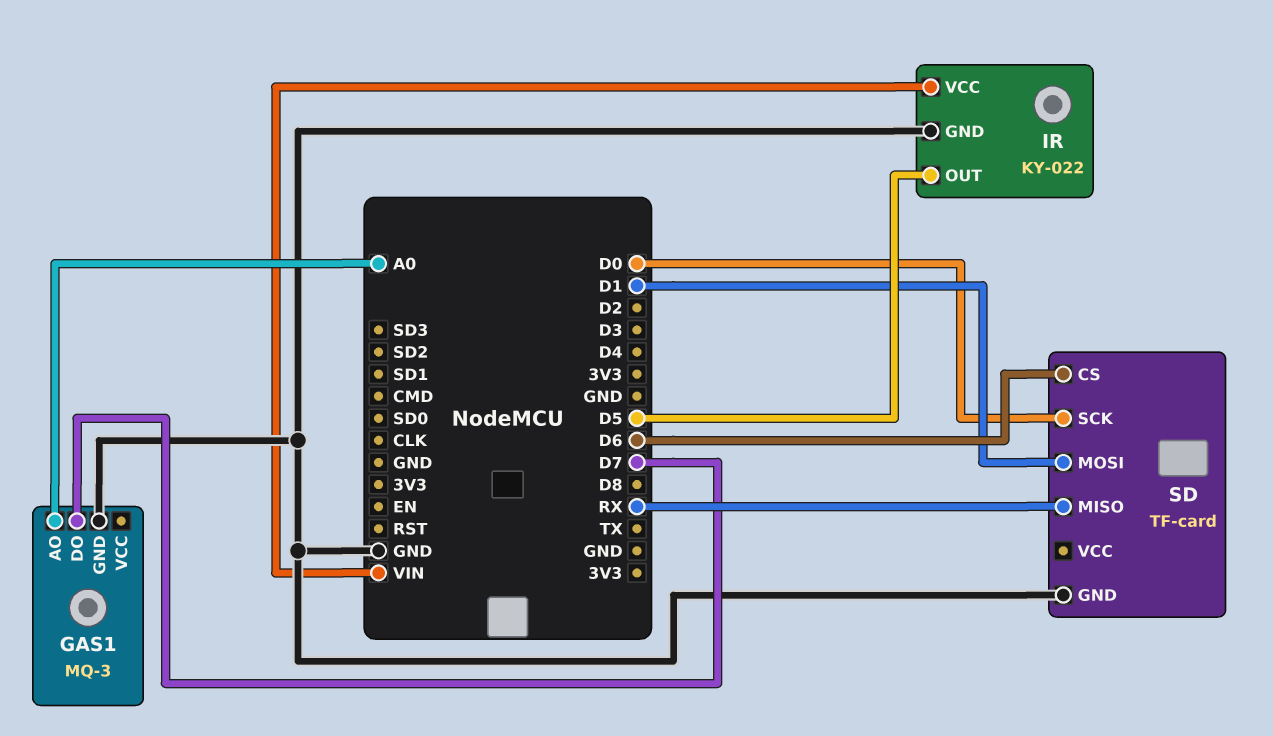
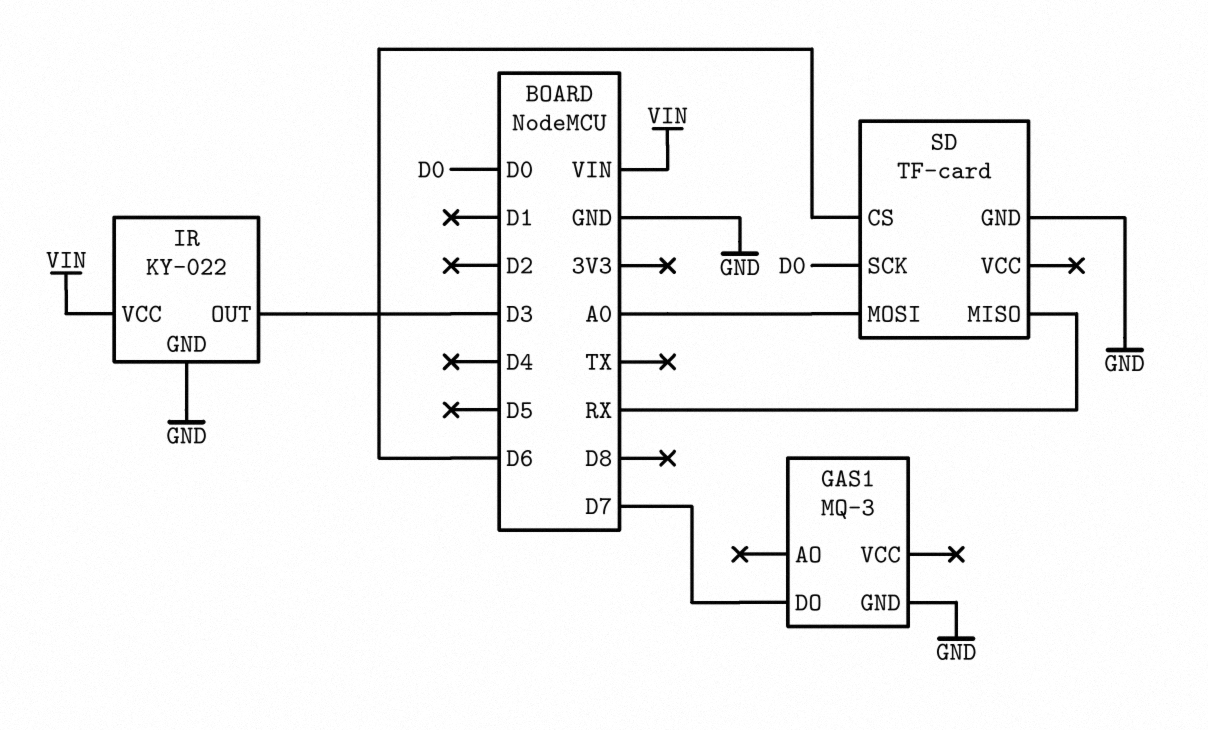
GAS1 pin AO: A0 -> none
IR pin OUT: D5 -> D3
SD pin MOSI: D1 -> A0

